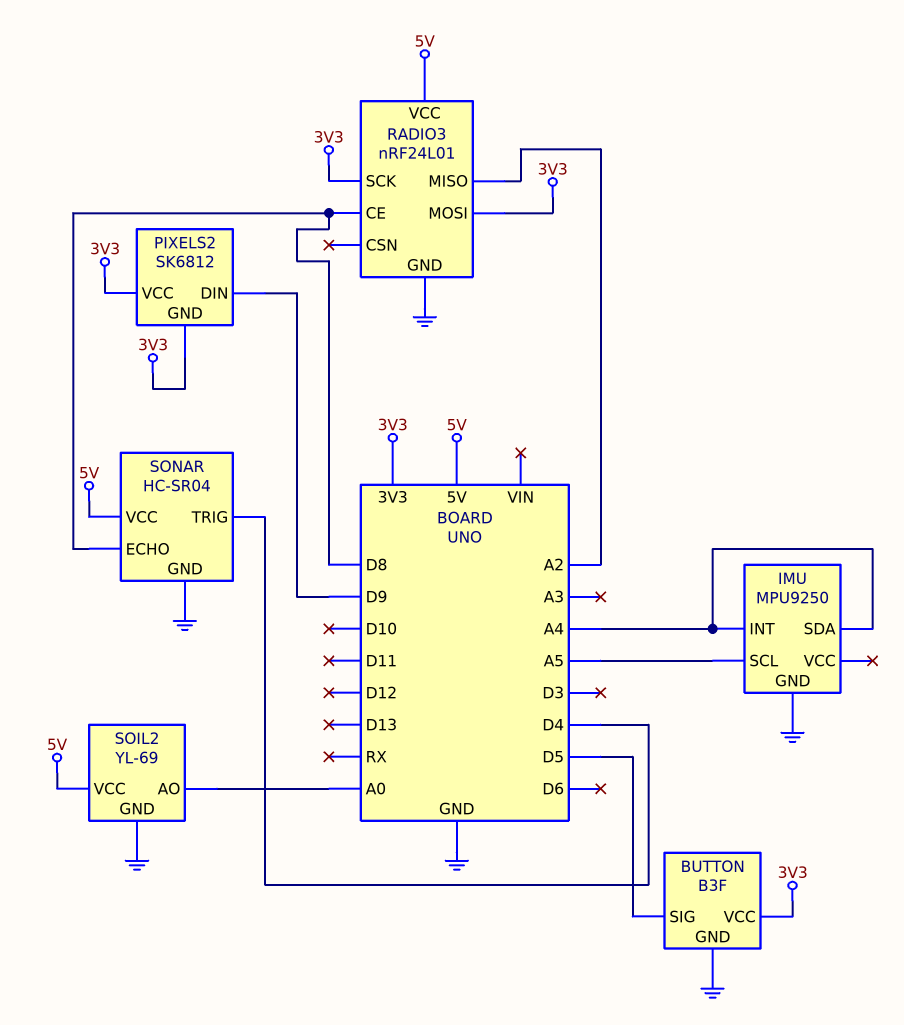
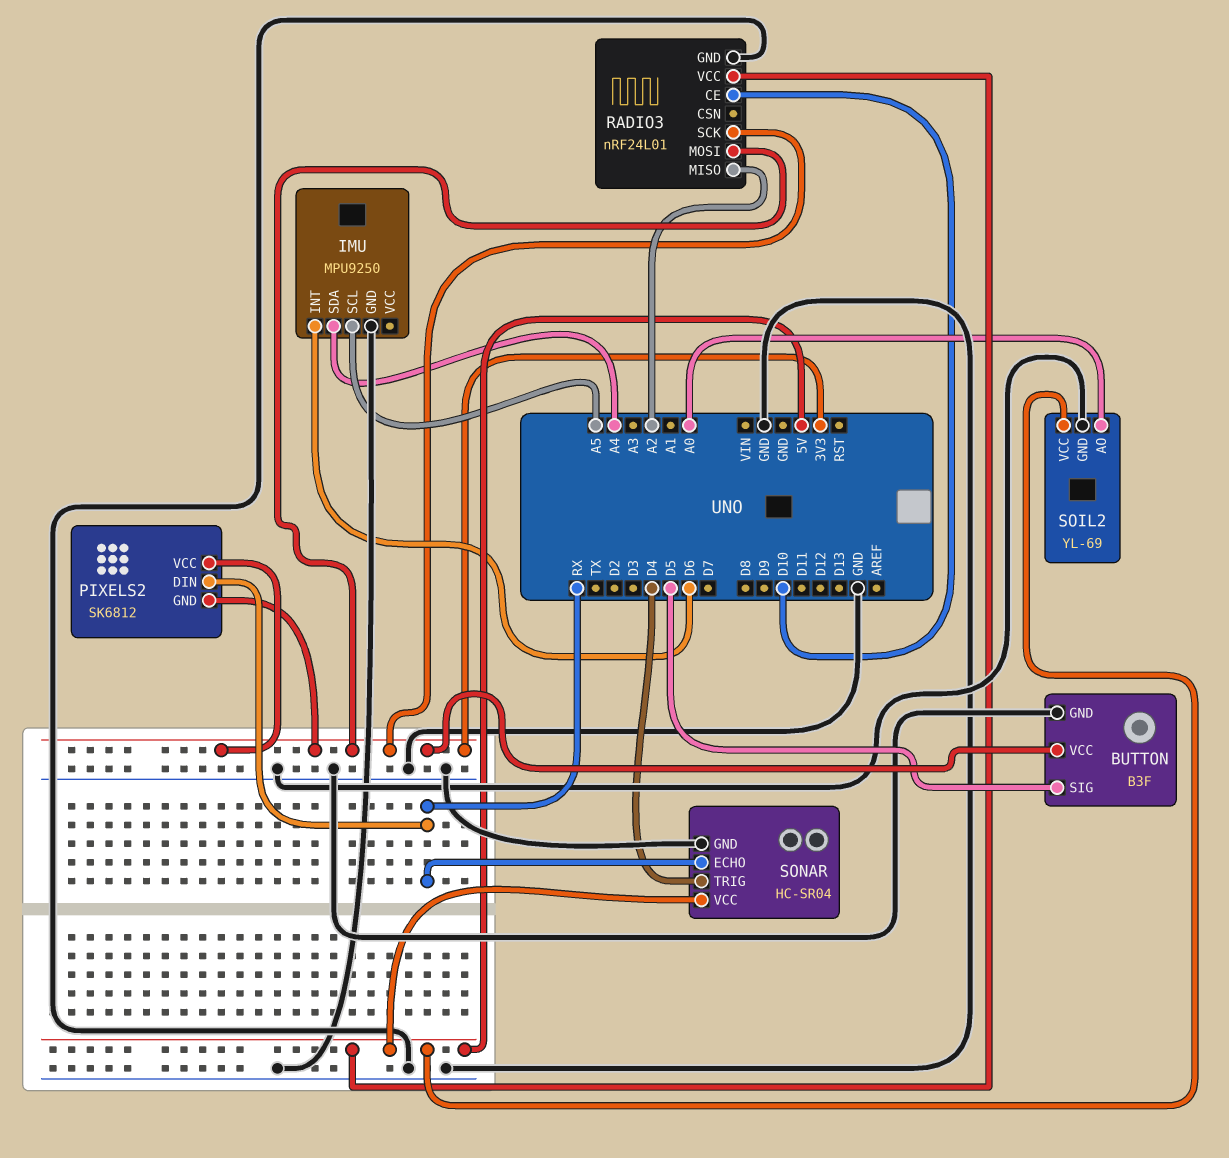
IMU pin INT: A4 -> D6
PIXELS2 pin DIN: D9 -> RX
RADIO3 pin CE: D8 -> D10
SONAR pin ECHO: D8 -> RX

